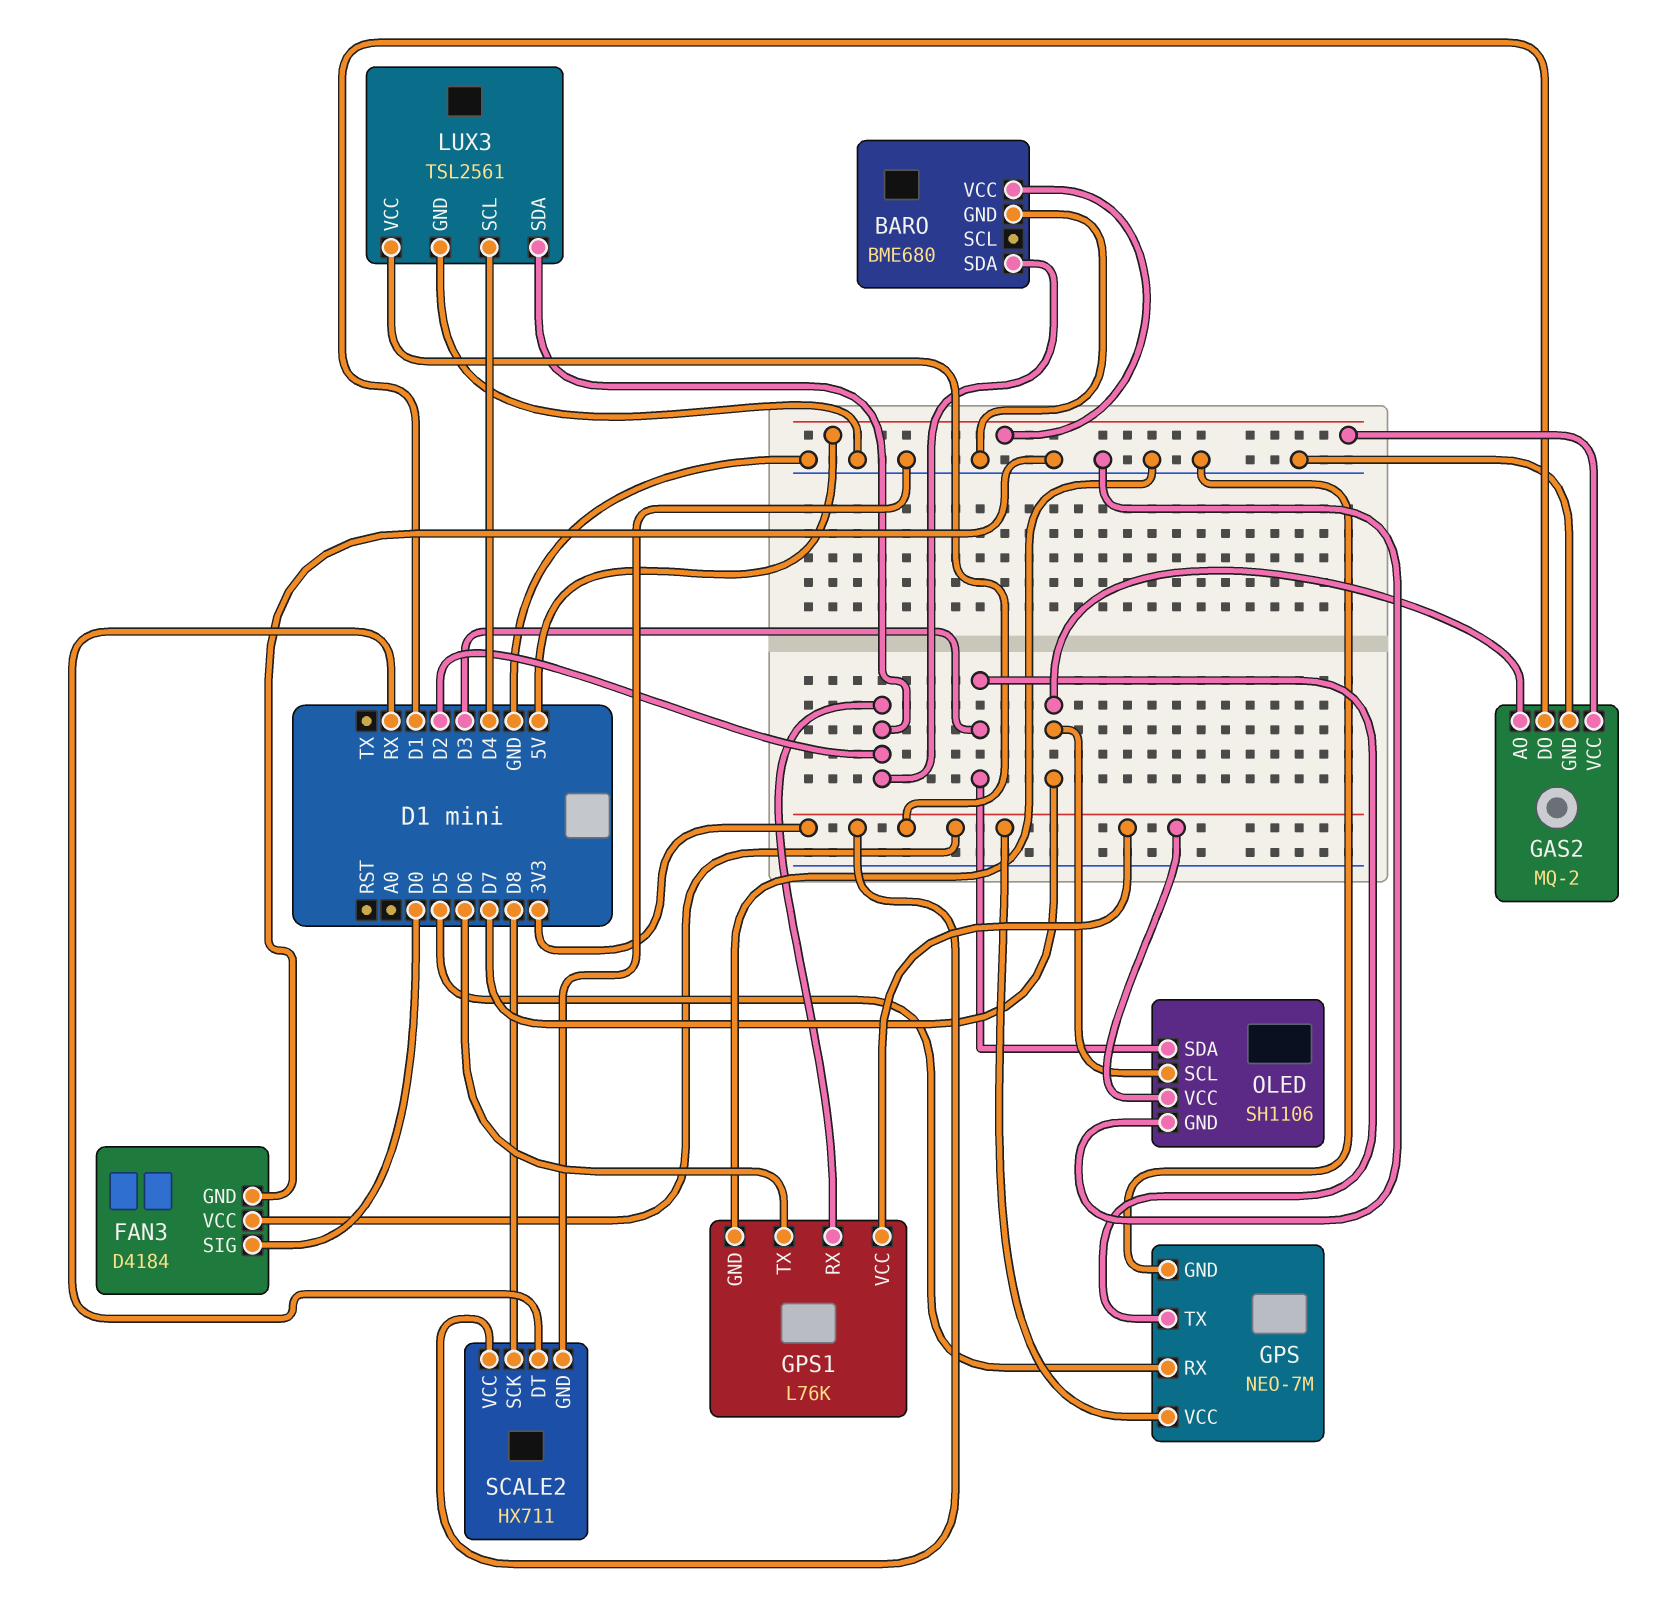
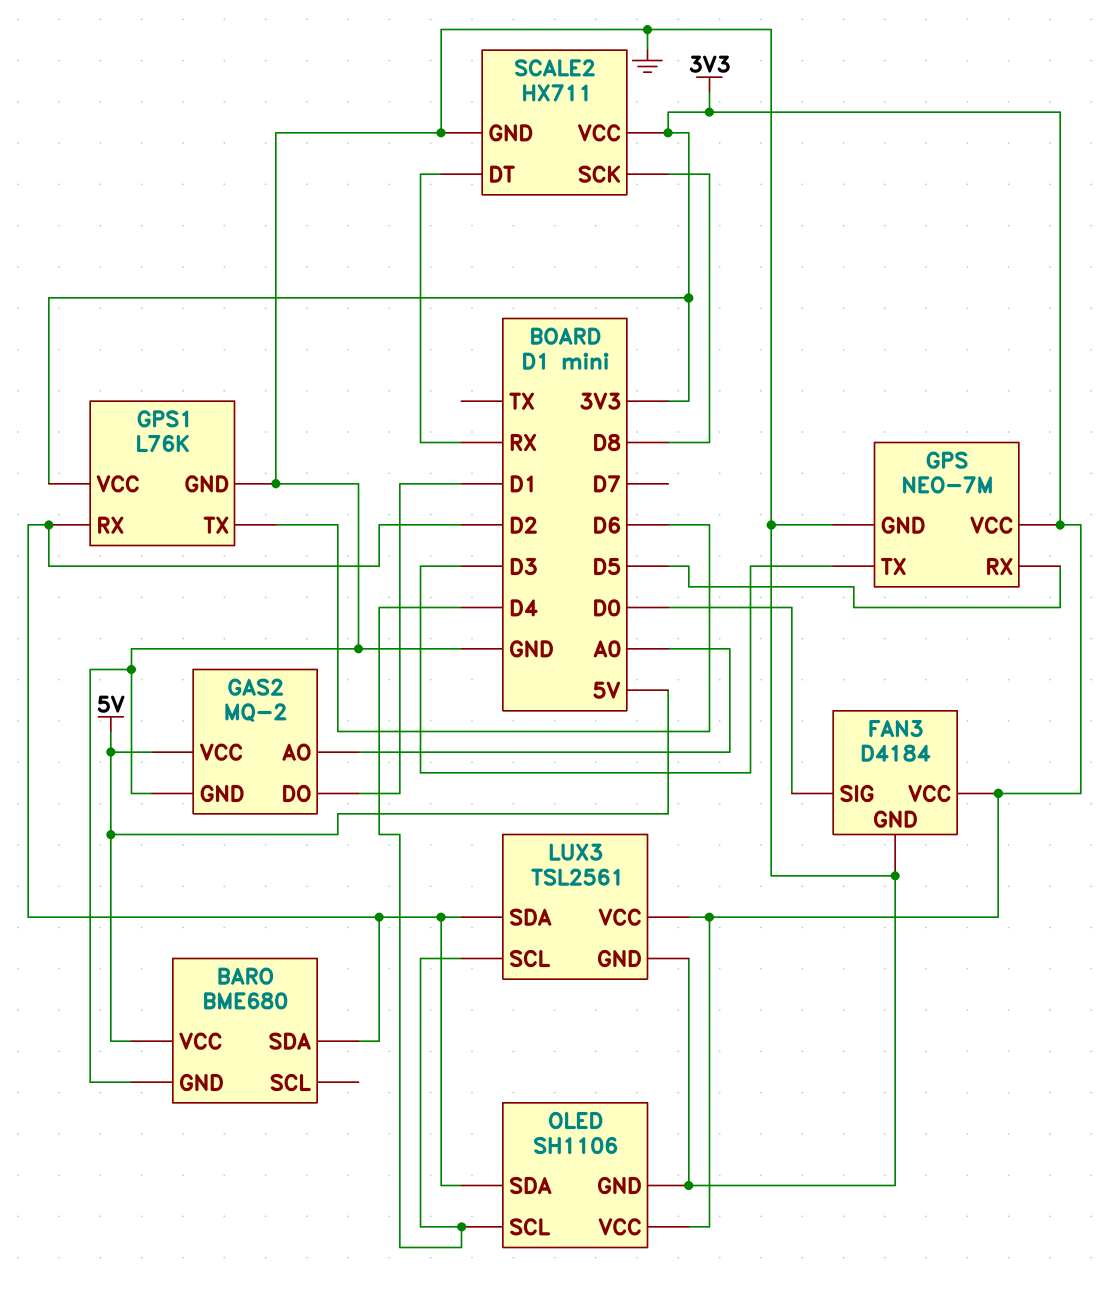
GAS2 pin AO: D7 -> A0
OLED pin SCL: D7 -> D4
OLED pin SDA: D3 -> D2

